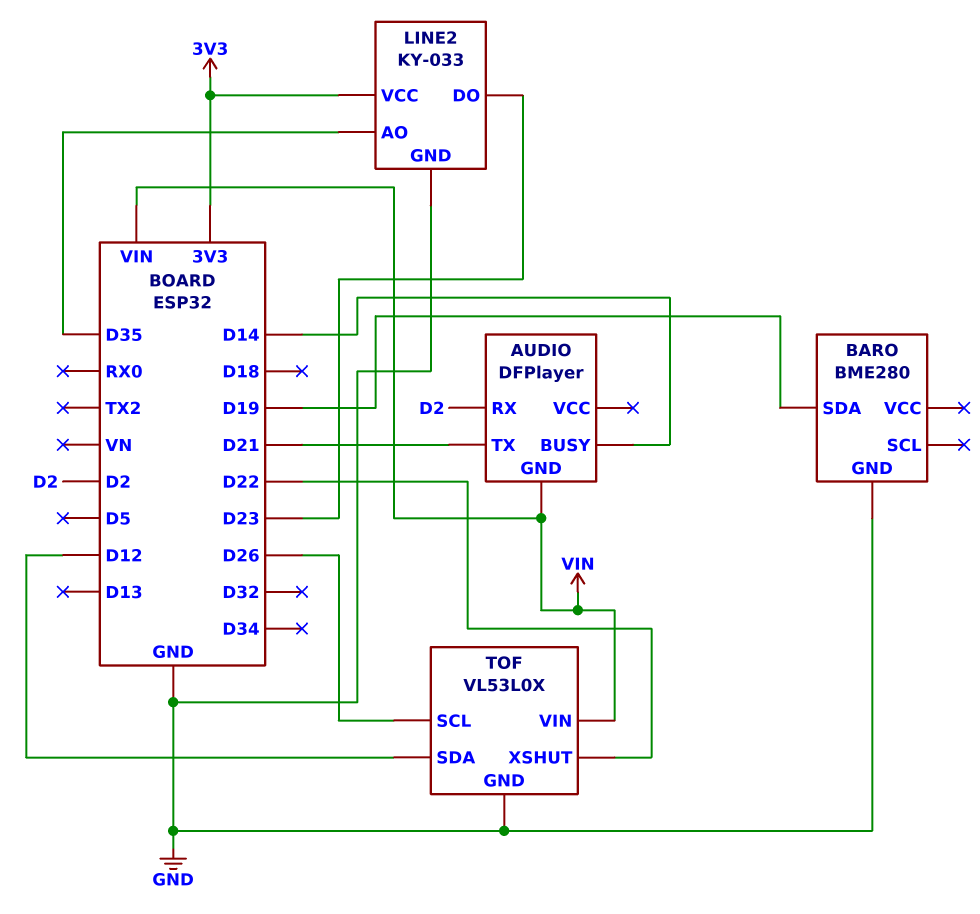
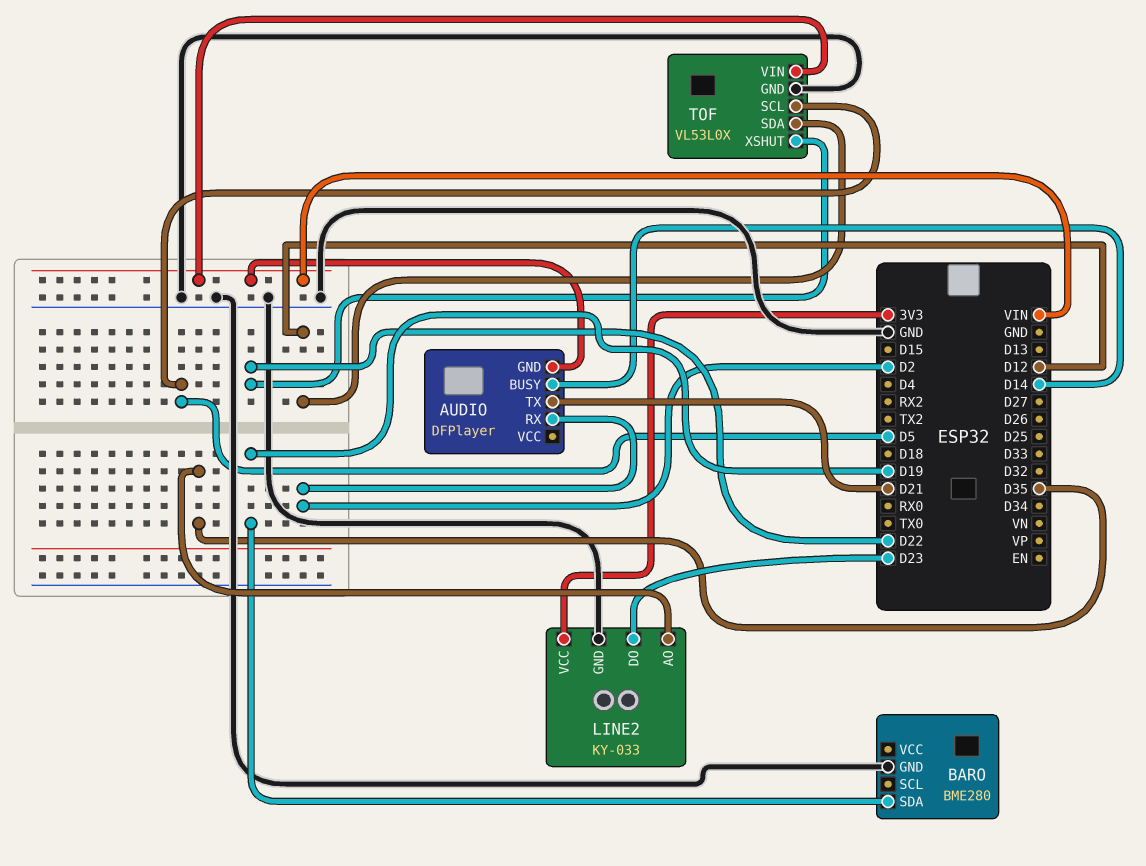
TOF pin SCL: D26 -> D5

